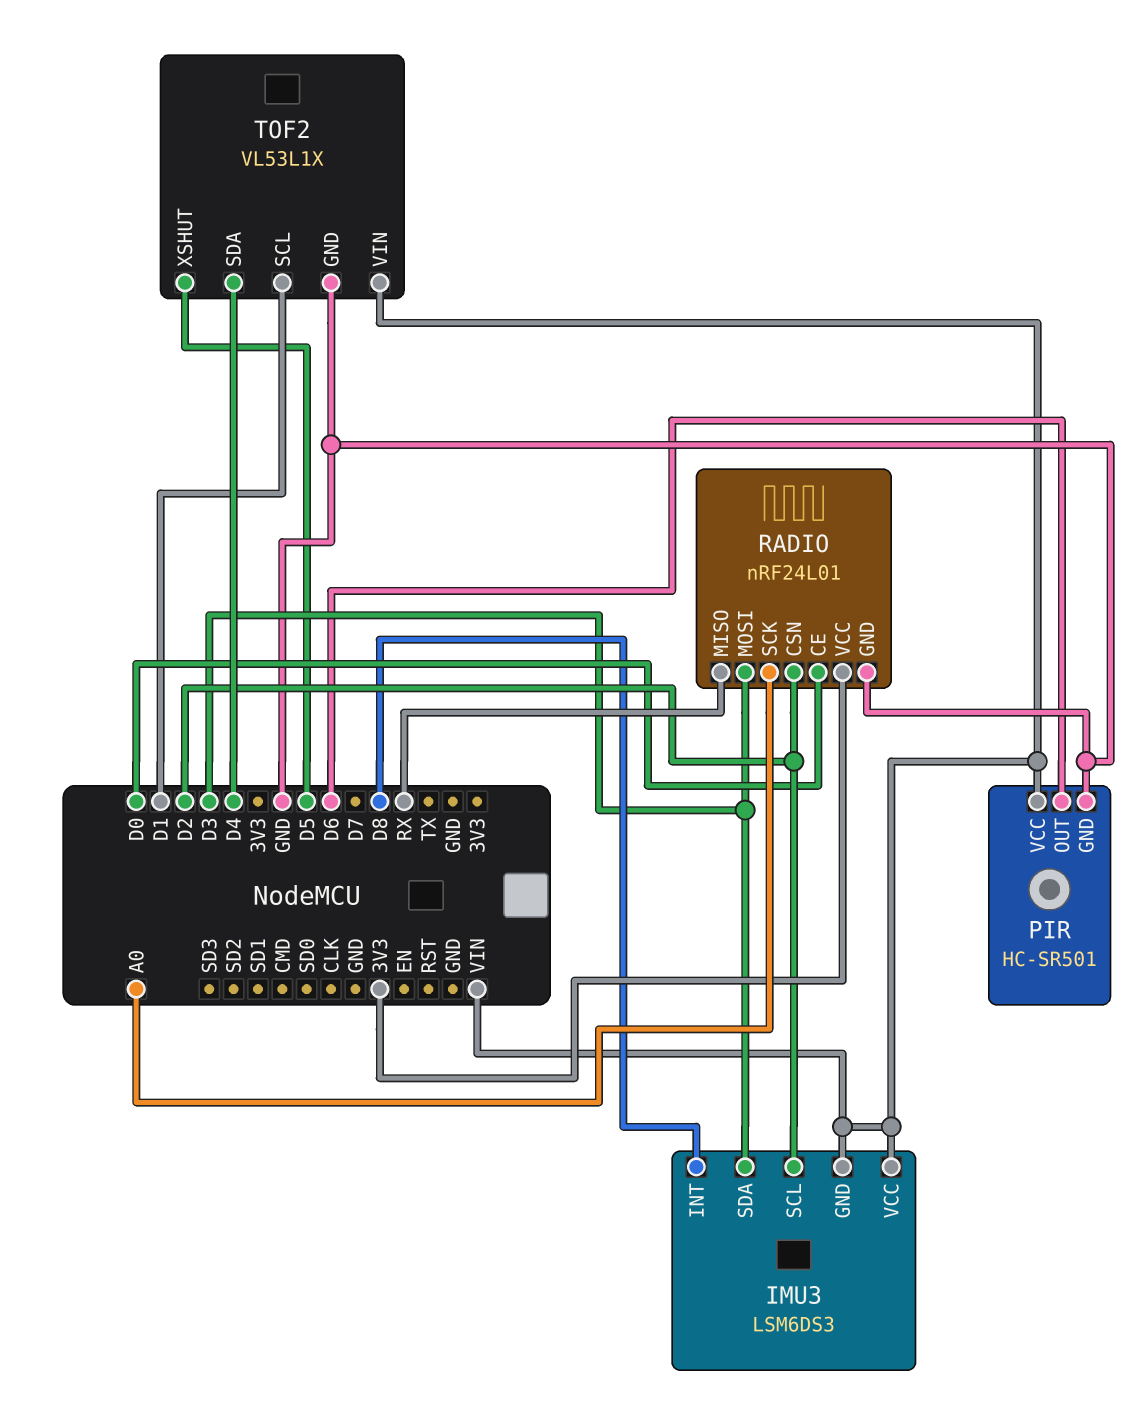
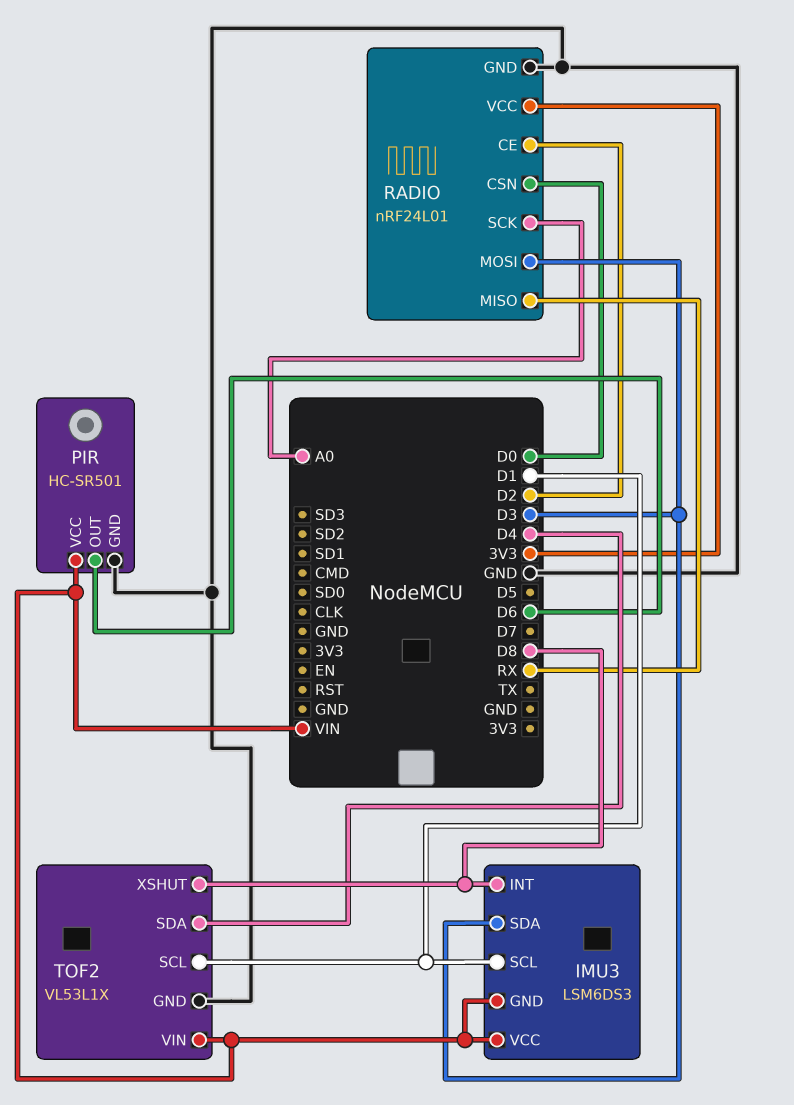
IMU3 pin SCL: D2 -> D1
RADIO pin CE: D0 -> D2
RADIO pin CSN: D2 -> D0
TOF2 pin XSHUT: D5 -> D8

